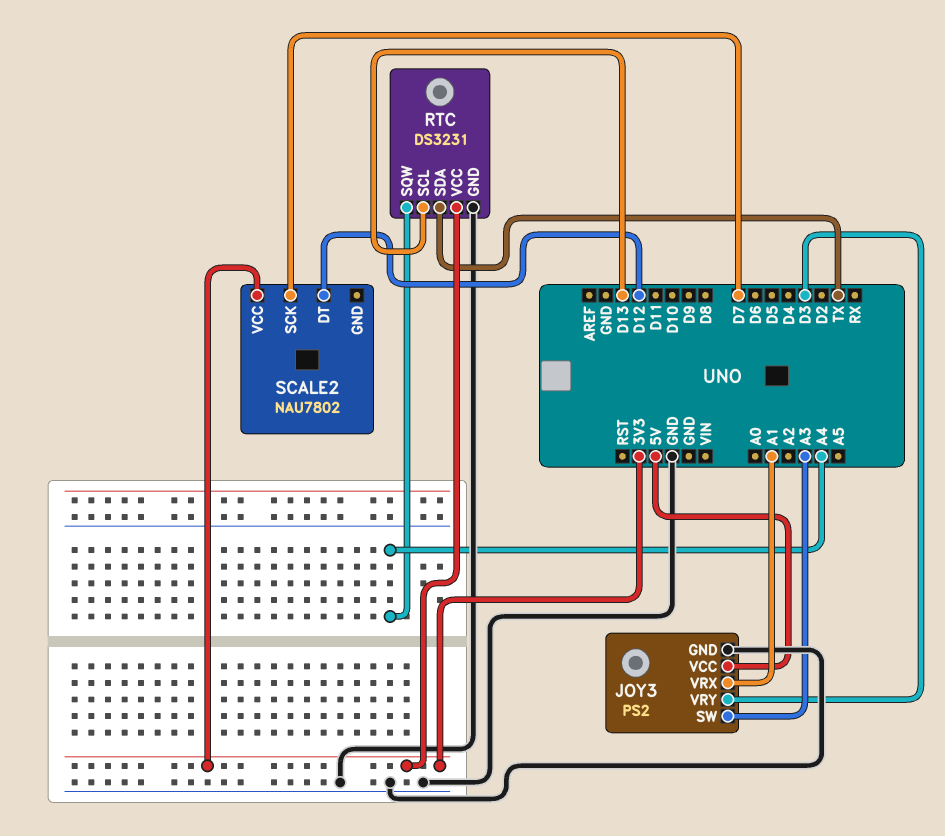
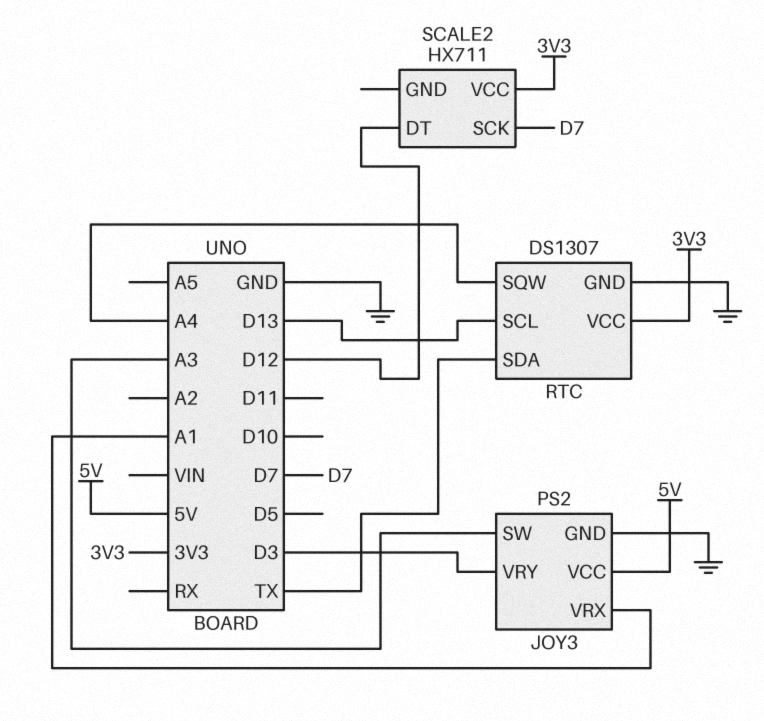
RTC: DS3231 -> DS1307
SCALE2: NAU7802 -> HX711

